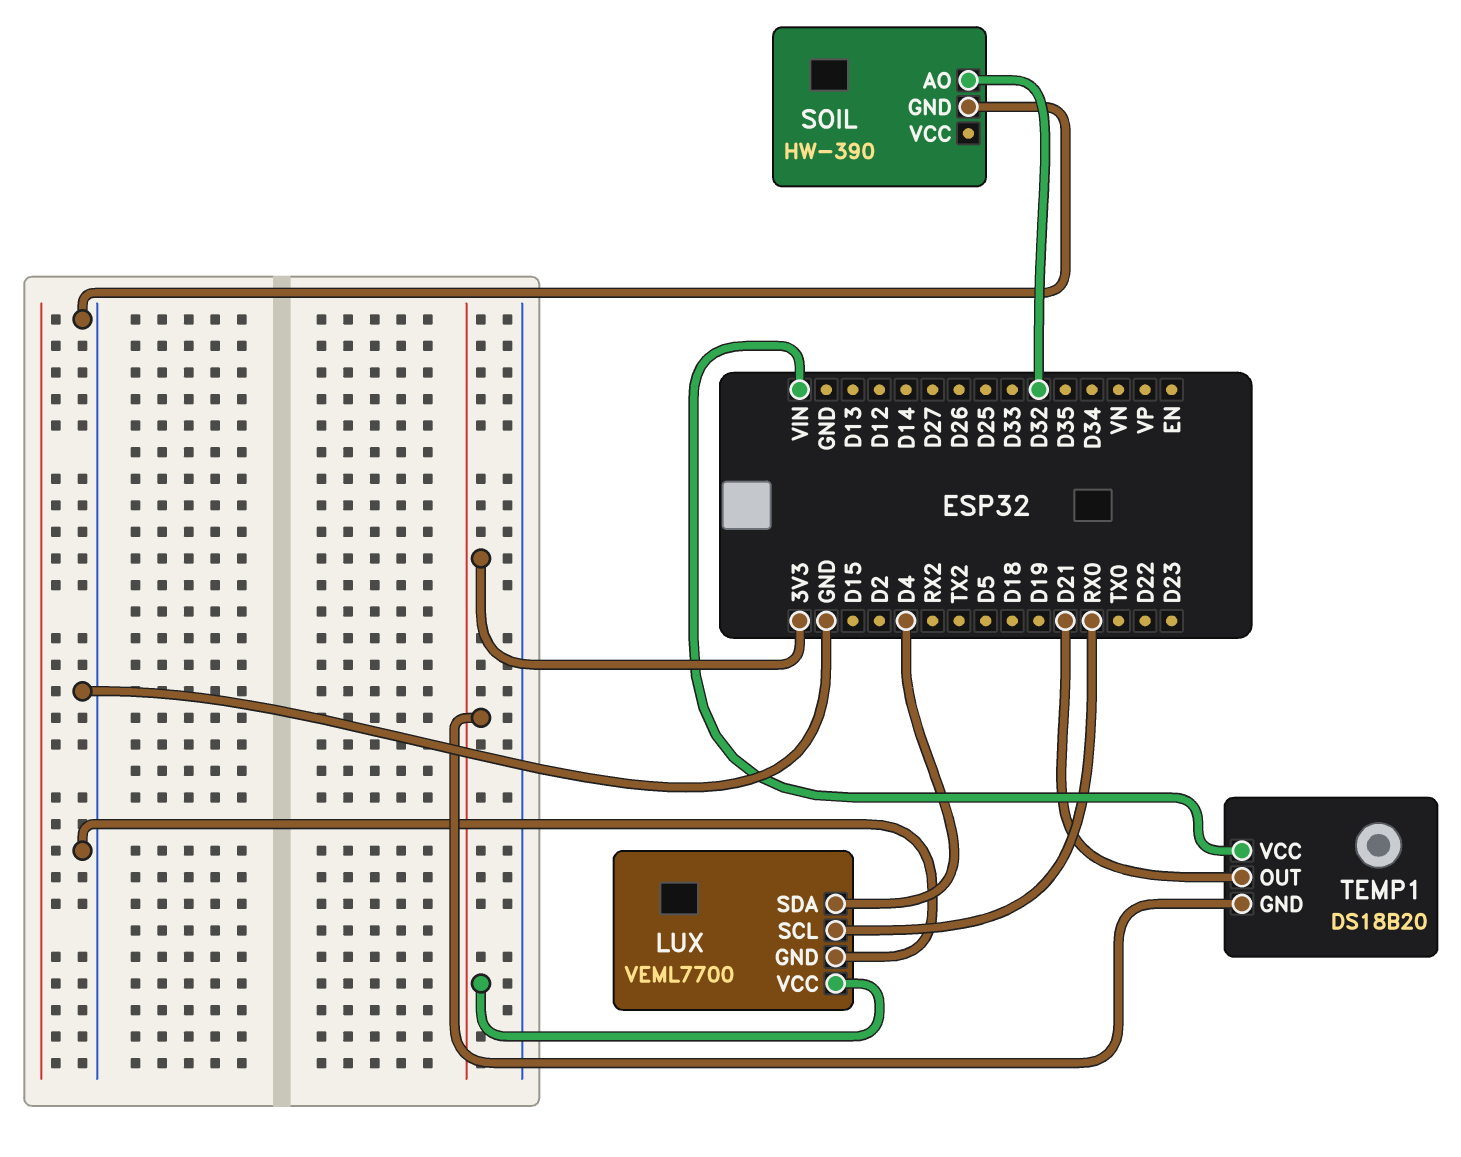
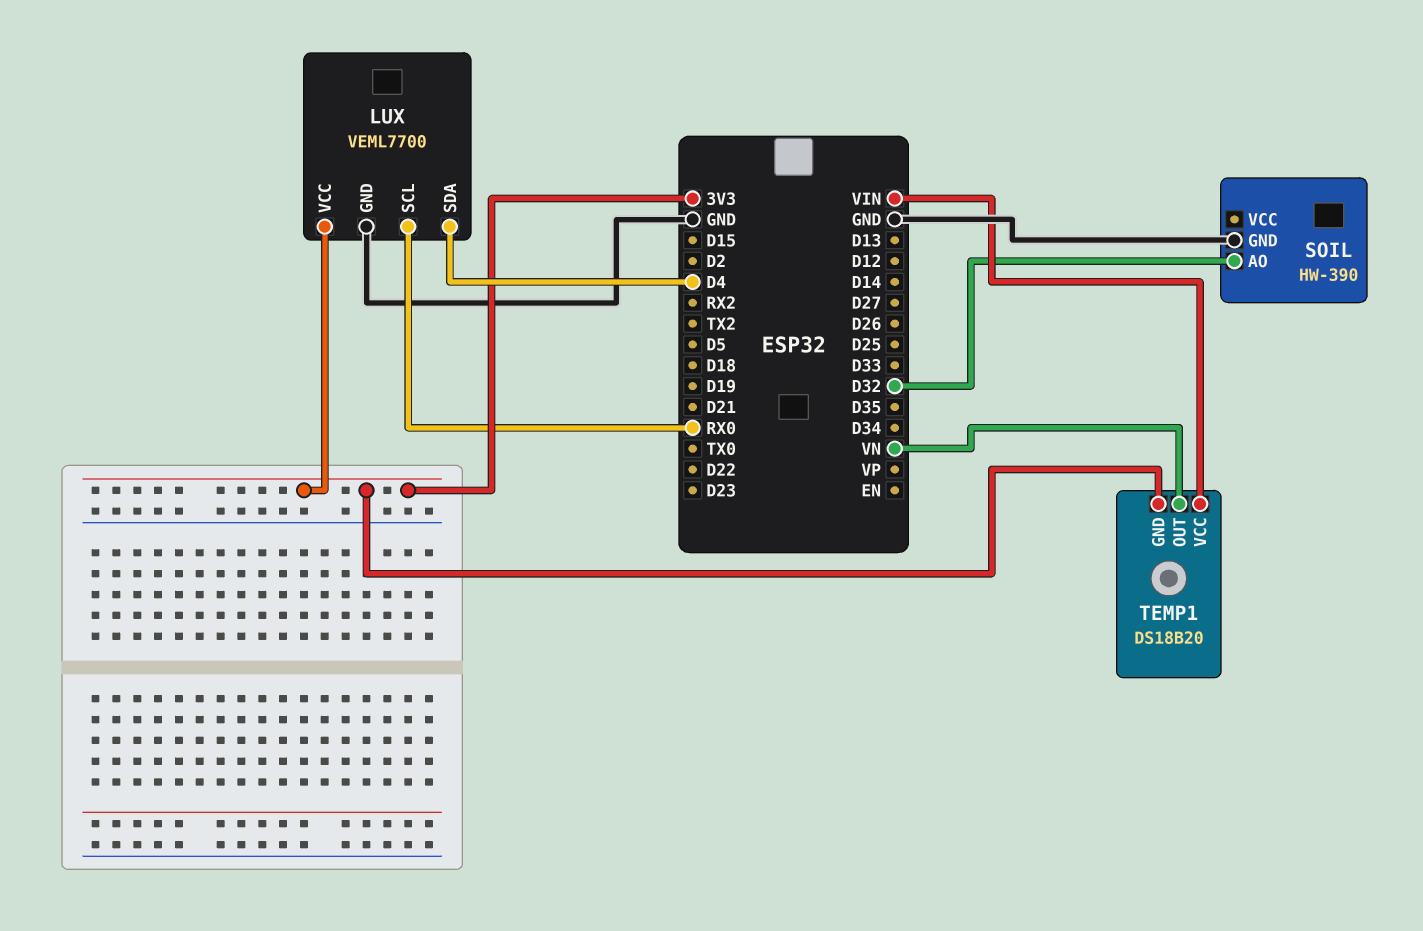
TEMP1 pin OUT: D21 -> VN

